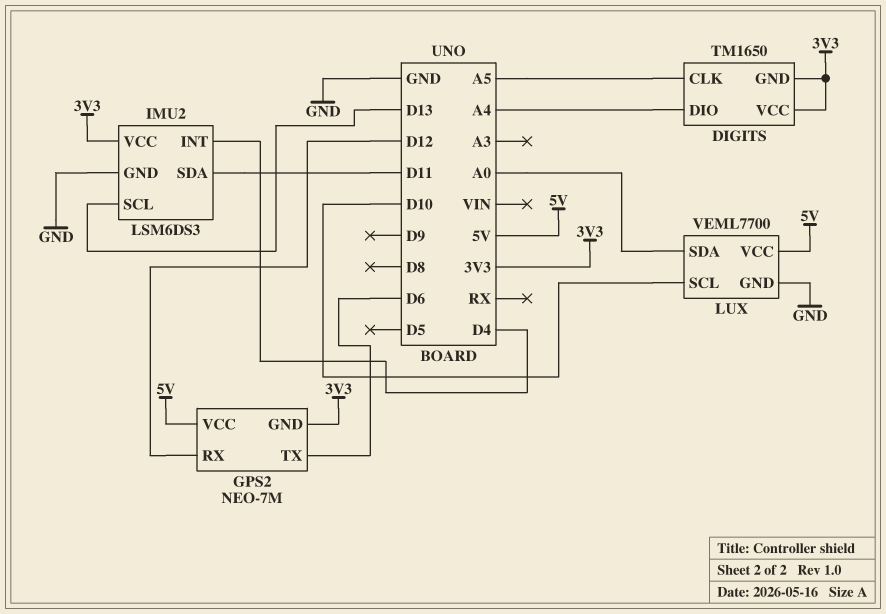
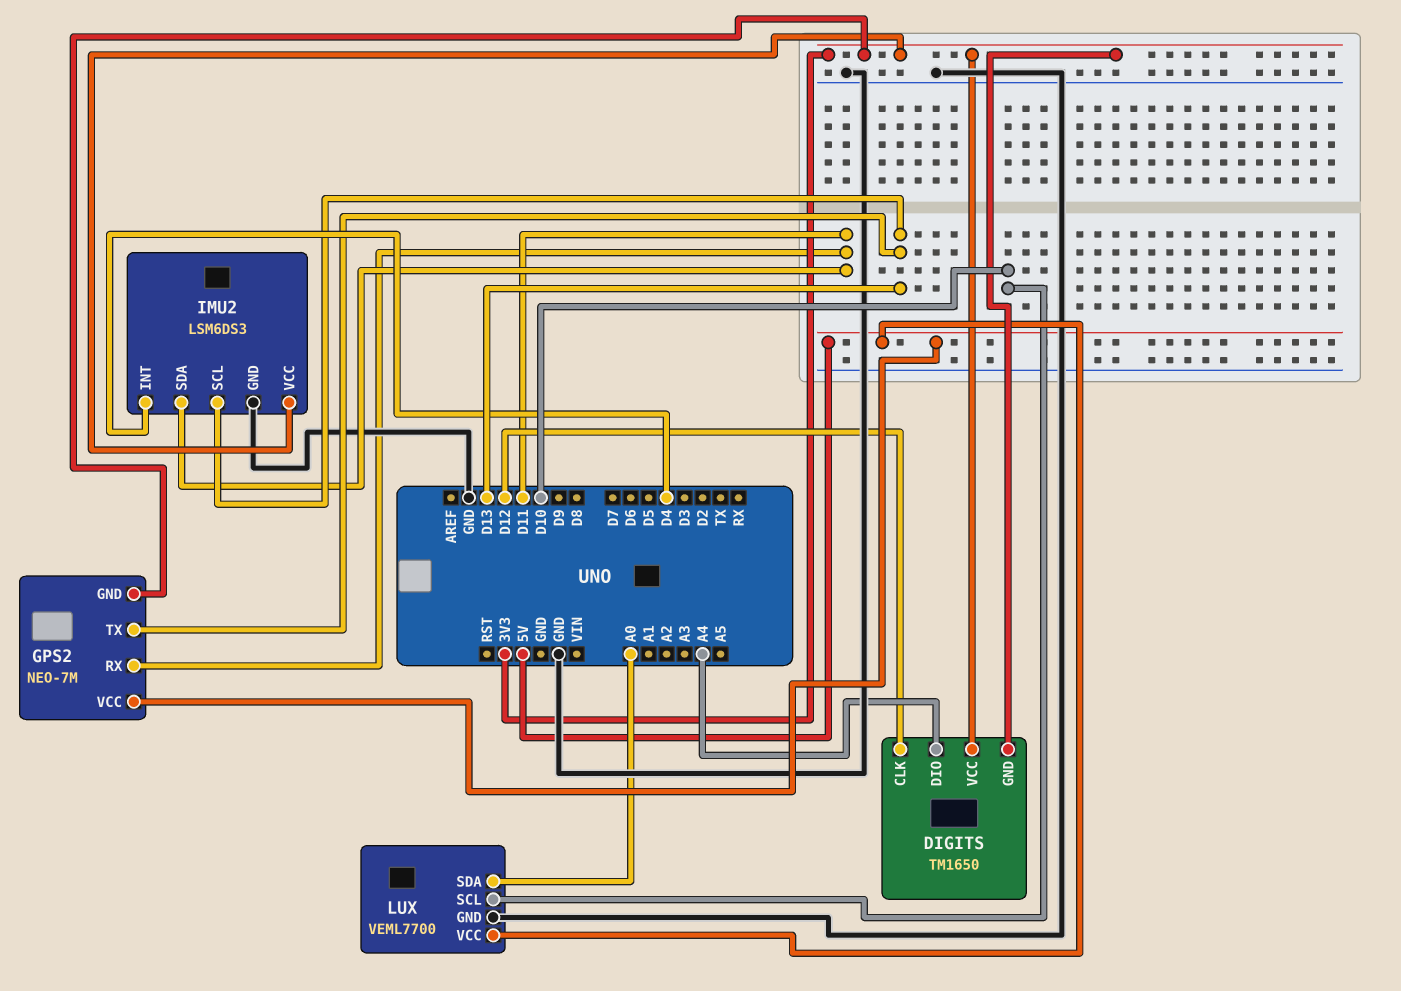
DIGITS pin CLK: A5 -> D12
GPS2 pin RX: D12 -> D11
GPS2 pin TX: D6 -> D13

